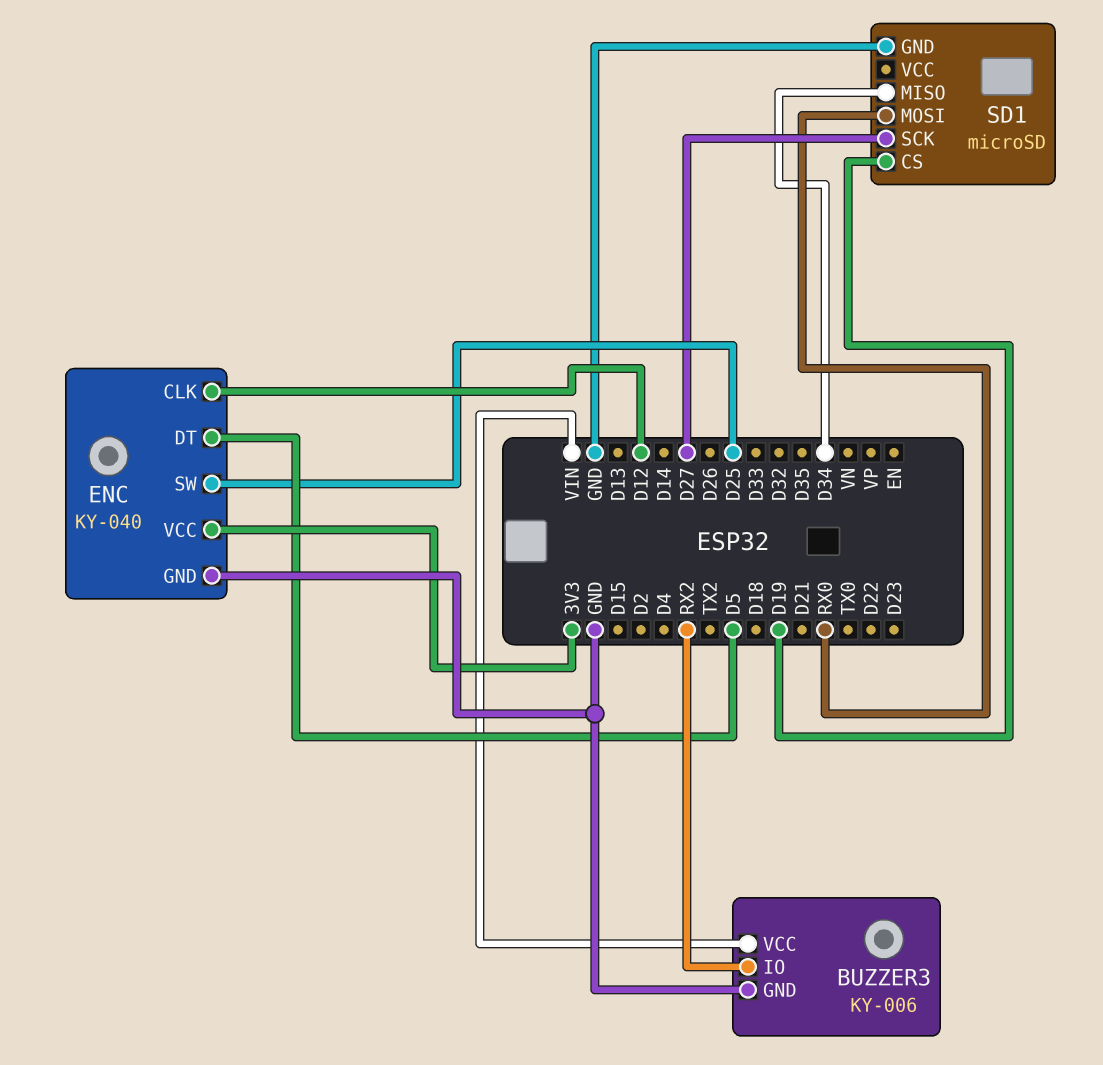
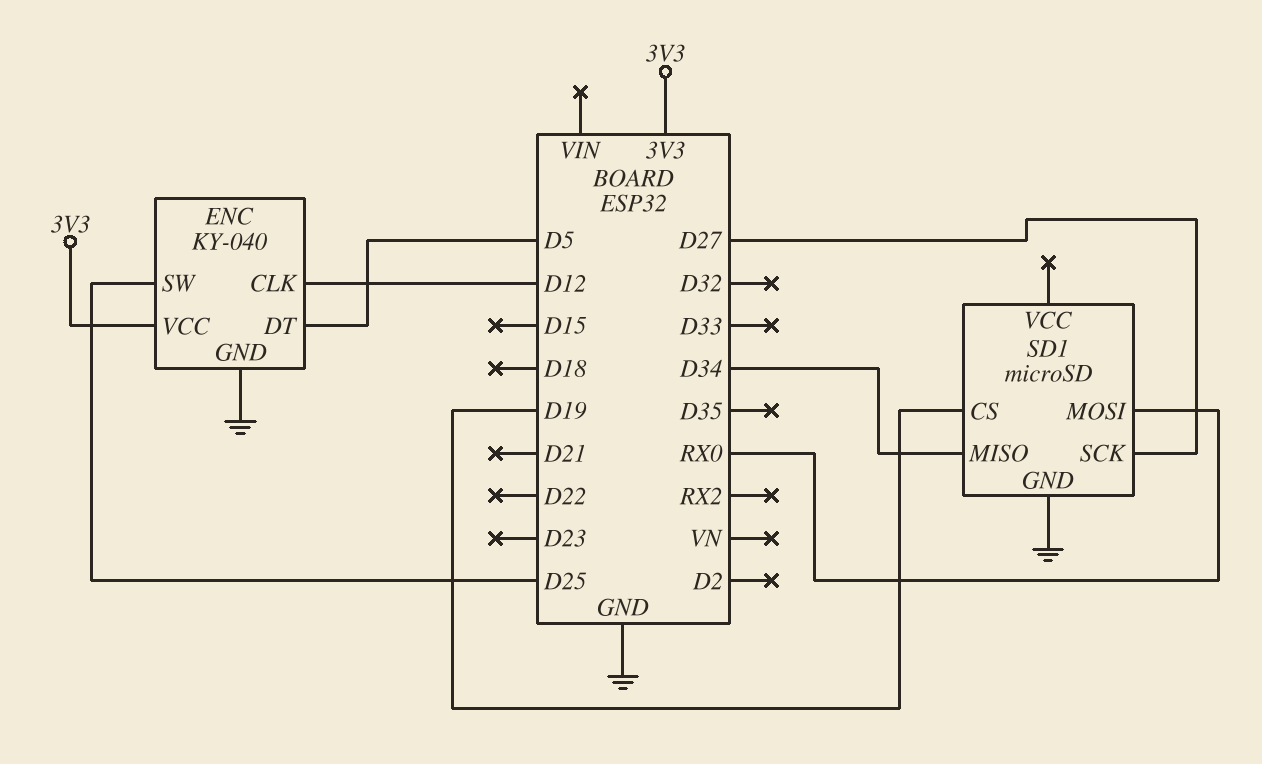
BUZZER3: KY-006 -> none
BUZZER3 pin GND: GND -> none
BUZZER3 pin IO: RX2 -> none
BUZZER3 pin VCC: VIN -> none

